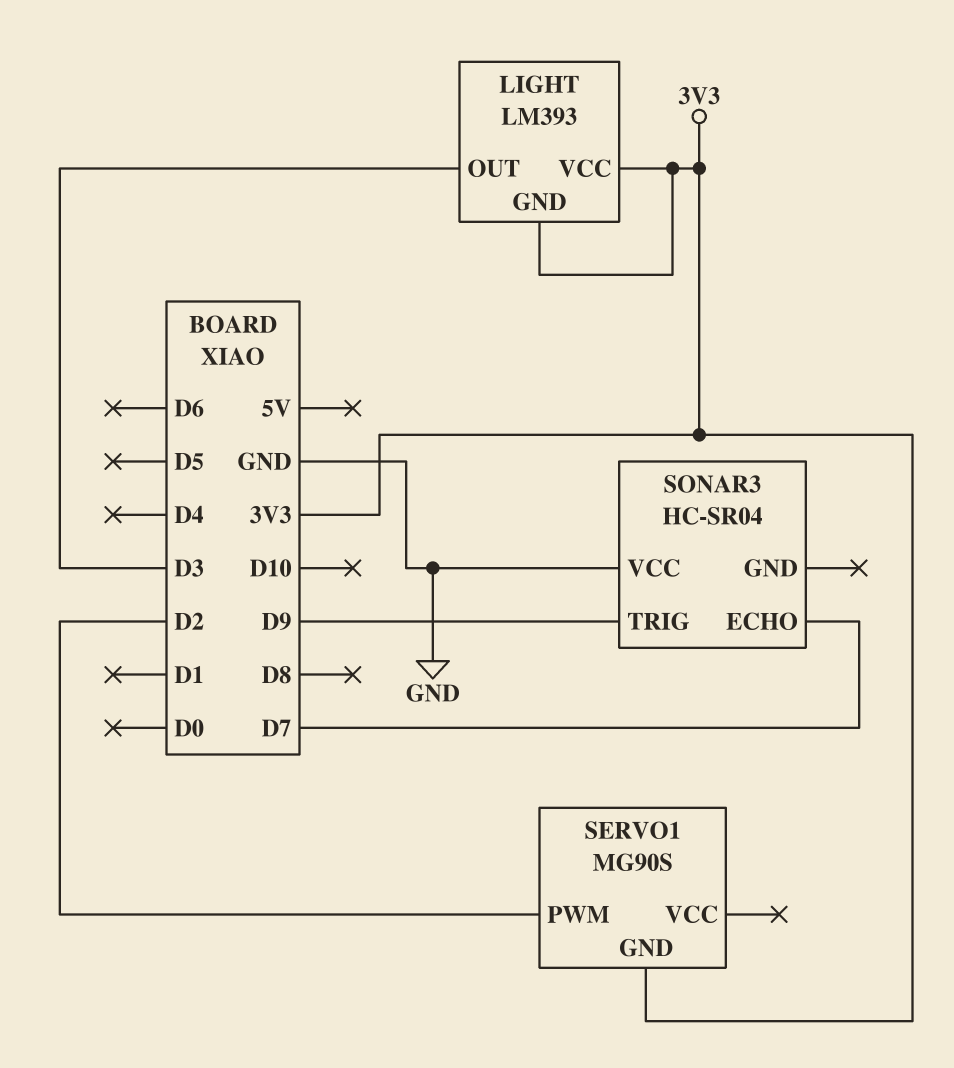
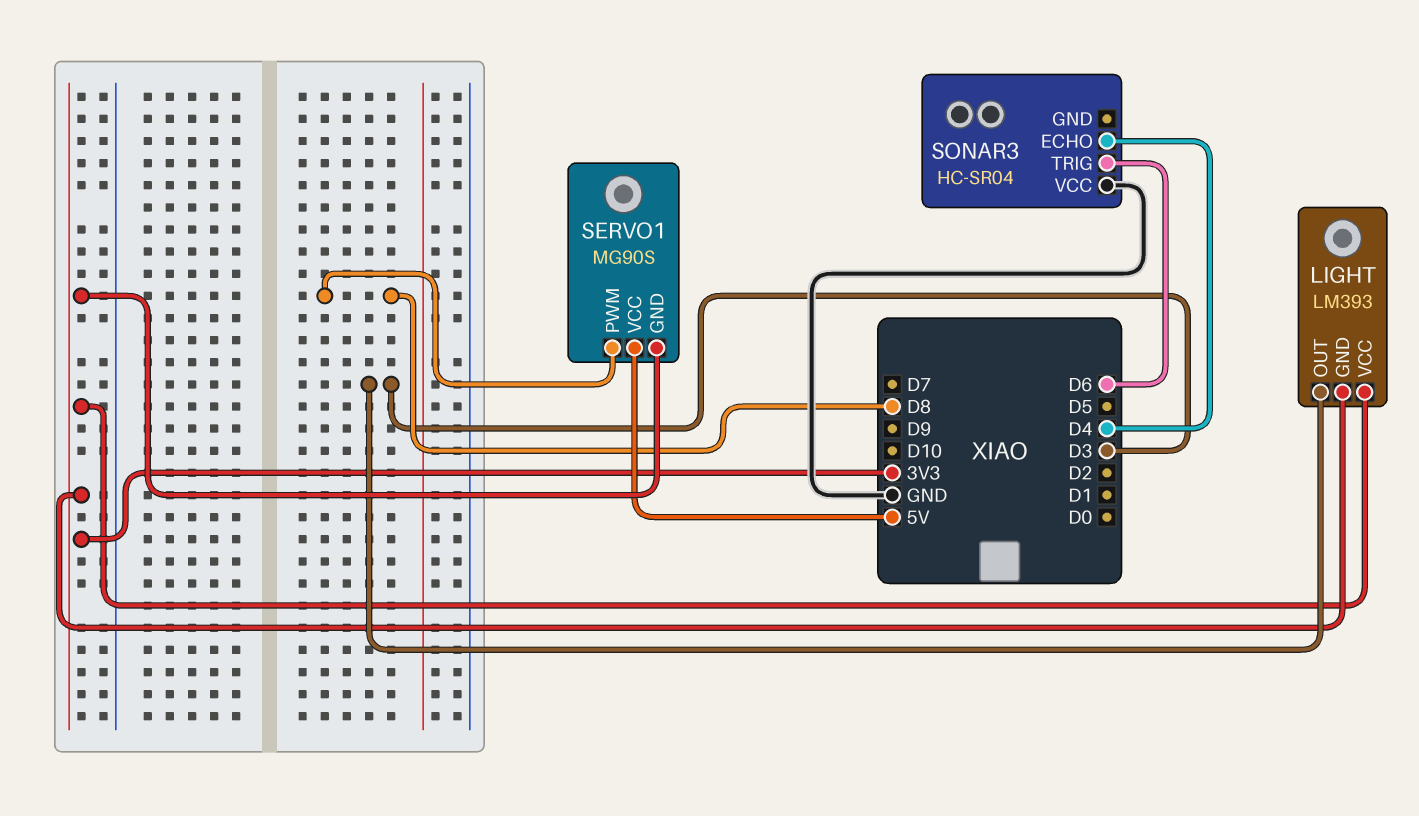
SERVO1 pin PWM: D2 -> D8
SERVO1 pin VCC: none -> 5V
SONAR3 pin ECHO: D7 -> D4
SONAR3 pin TRIG: D9 -> D6

